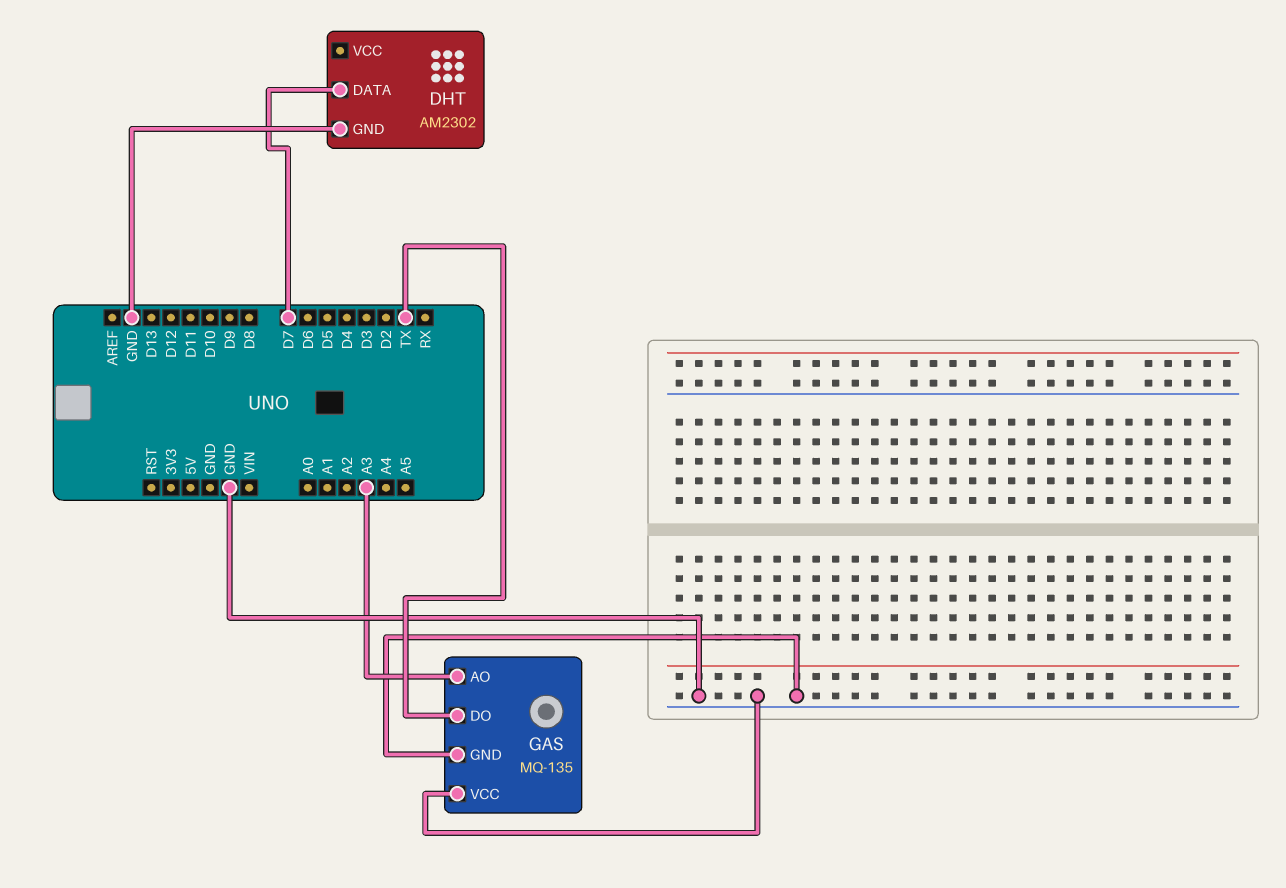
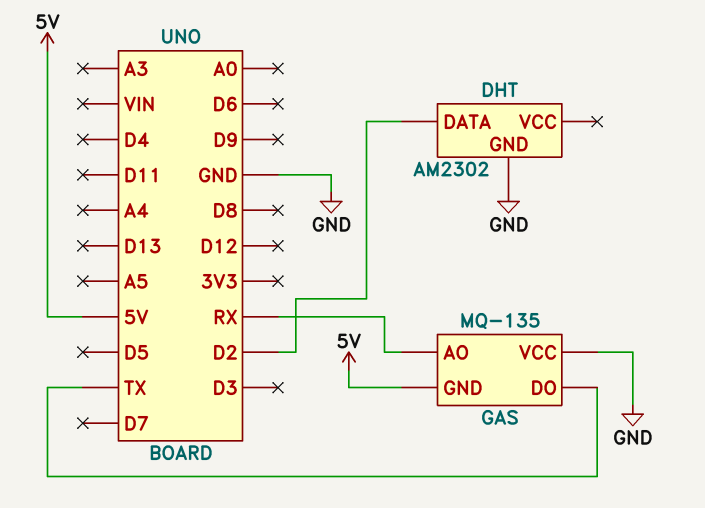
DHT pin DATA: D7 -> D2
GAS pin AO: A3 -> RX
GAS pin GND: GND -> 5V

